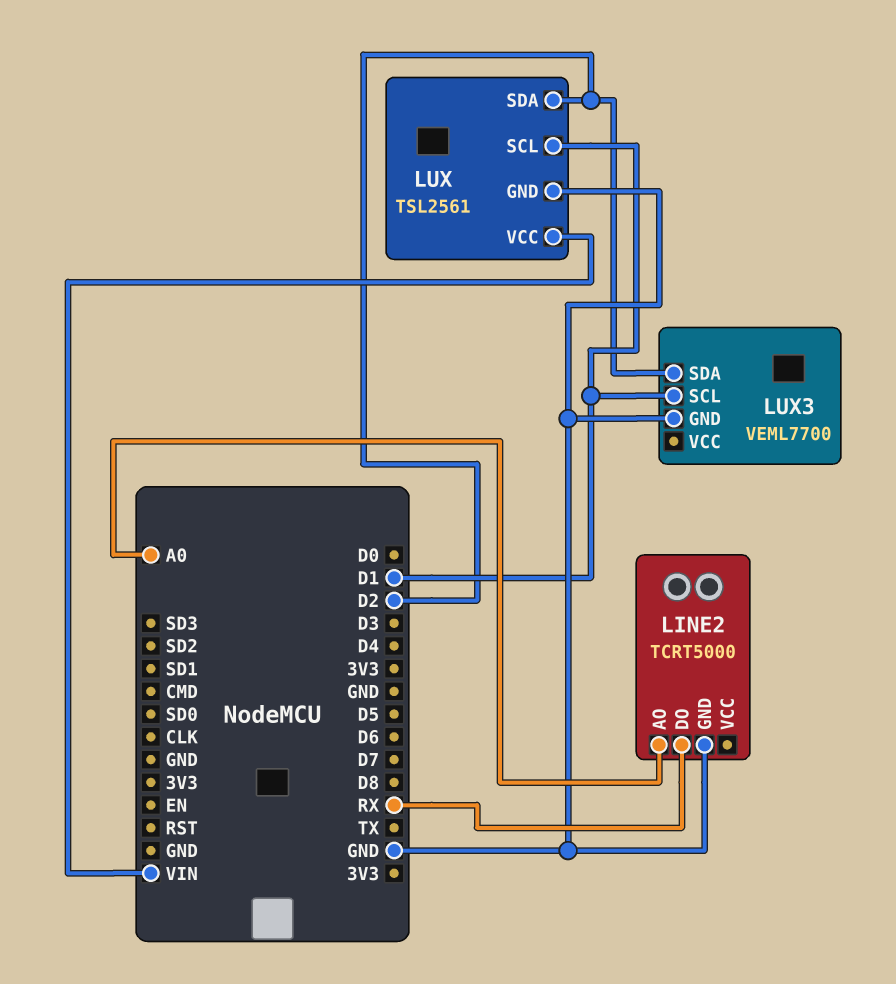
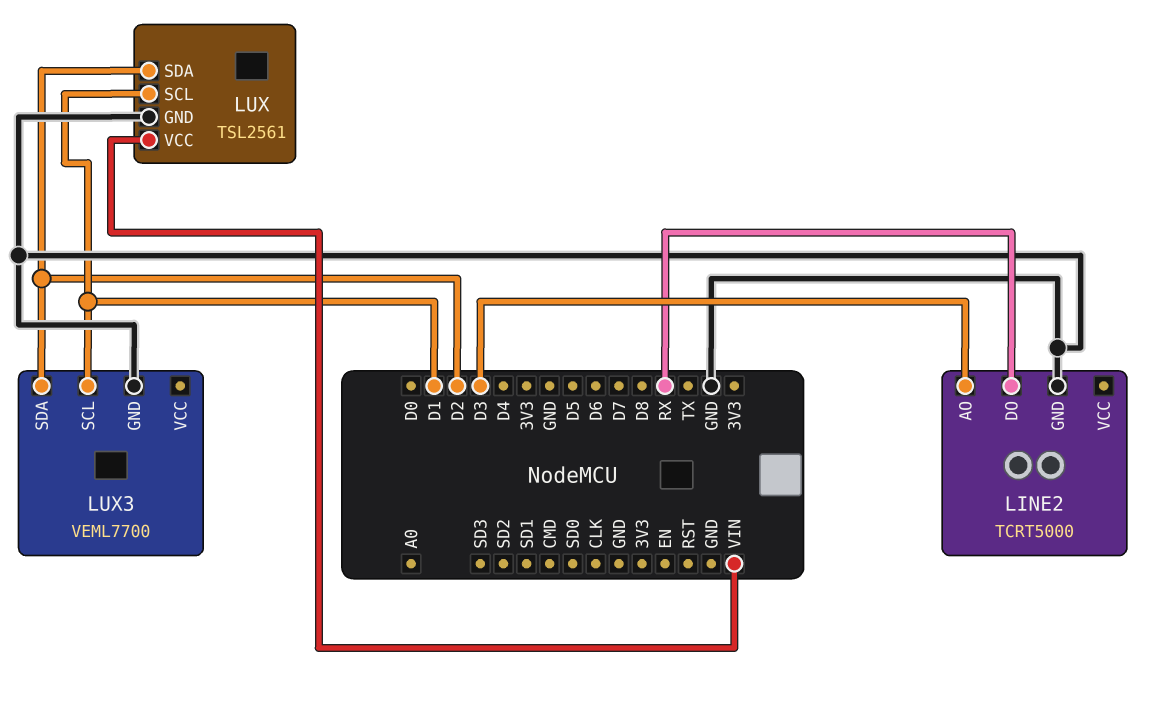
LINE2 pin AO: A0 -> D3

